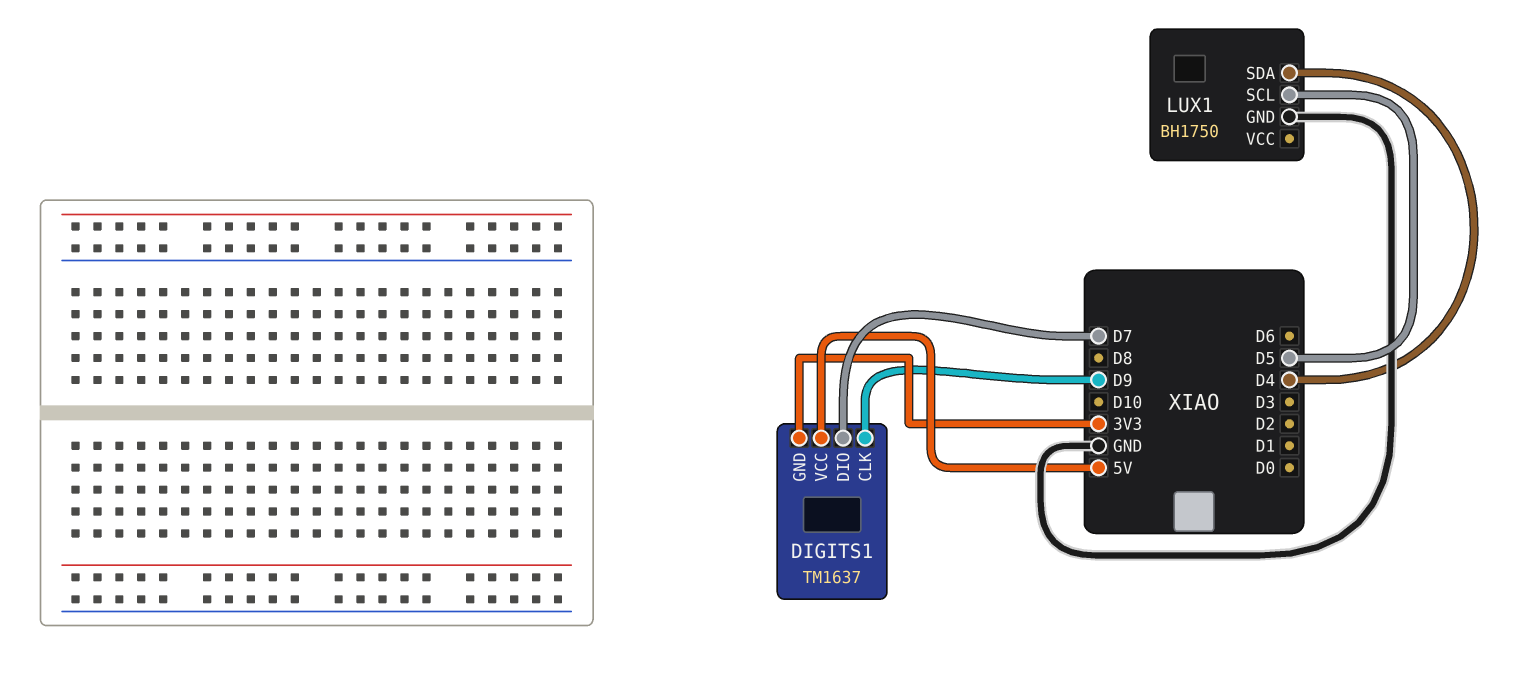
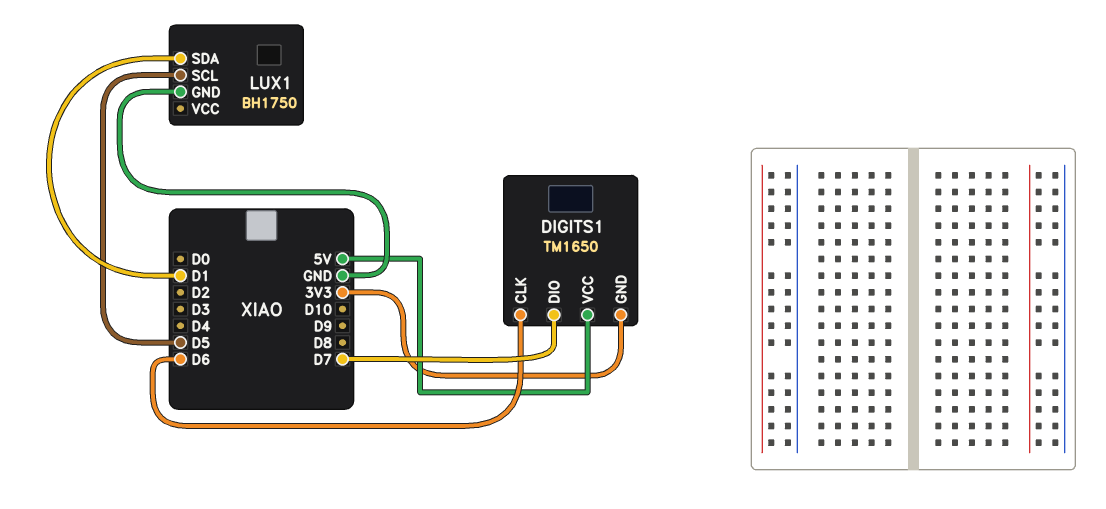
DIGITS1: TM1637 -> TM1650
DIGITS1 pin CLK: D9 -> D6
LUX1 pin SDA: D4 -> D1

